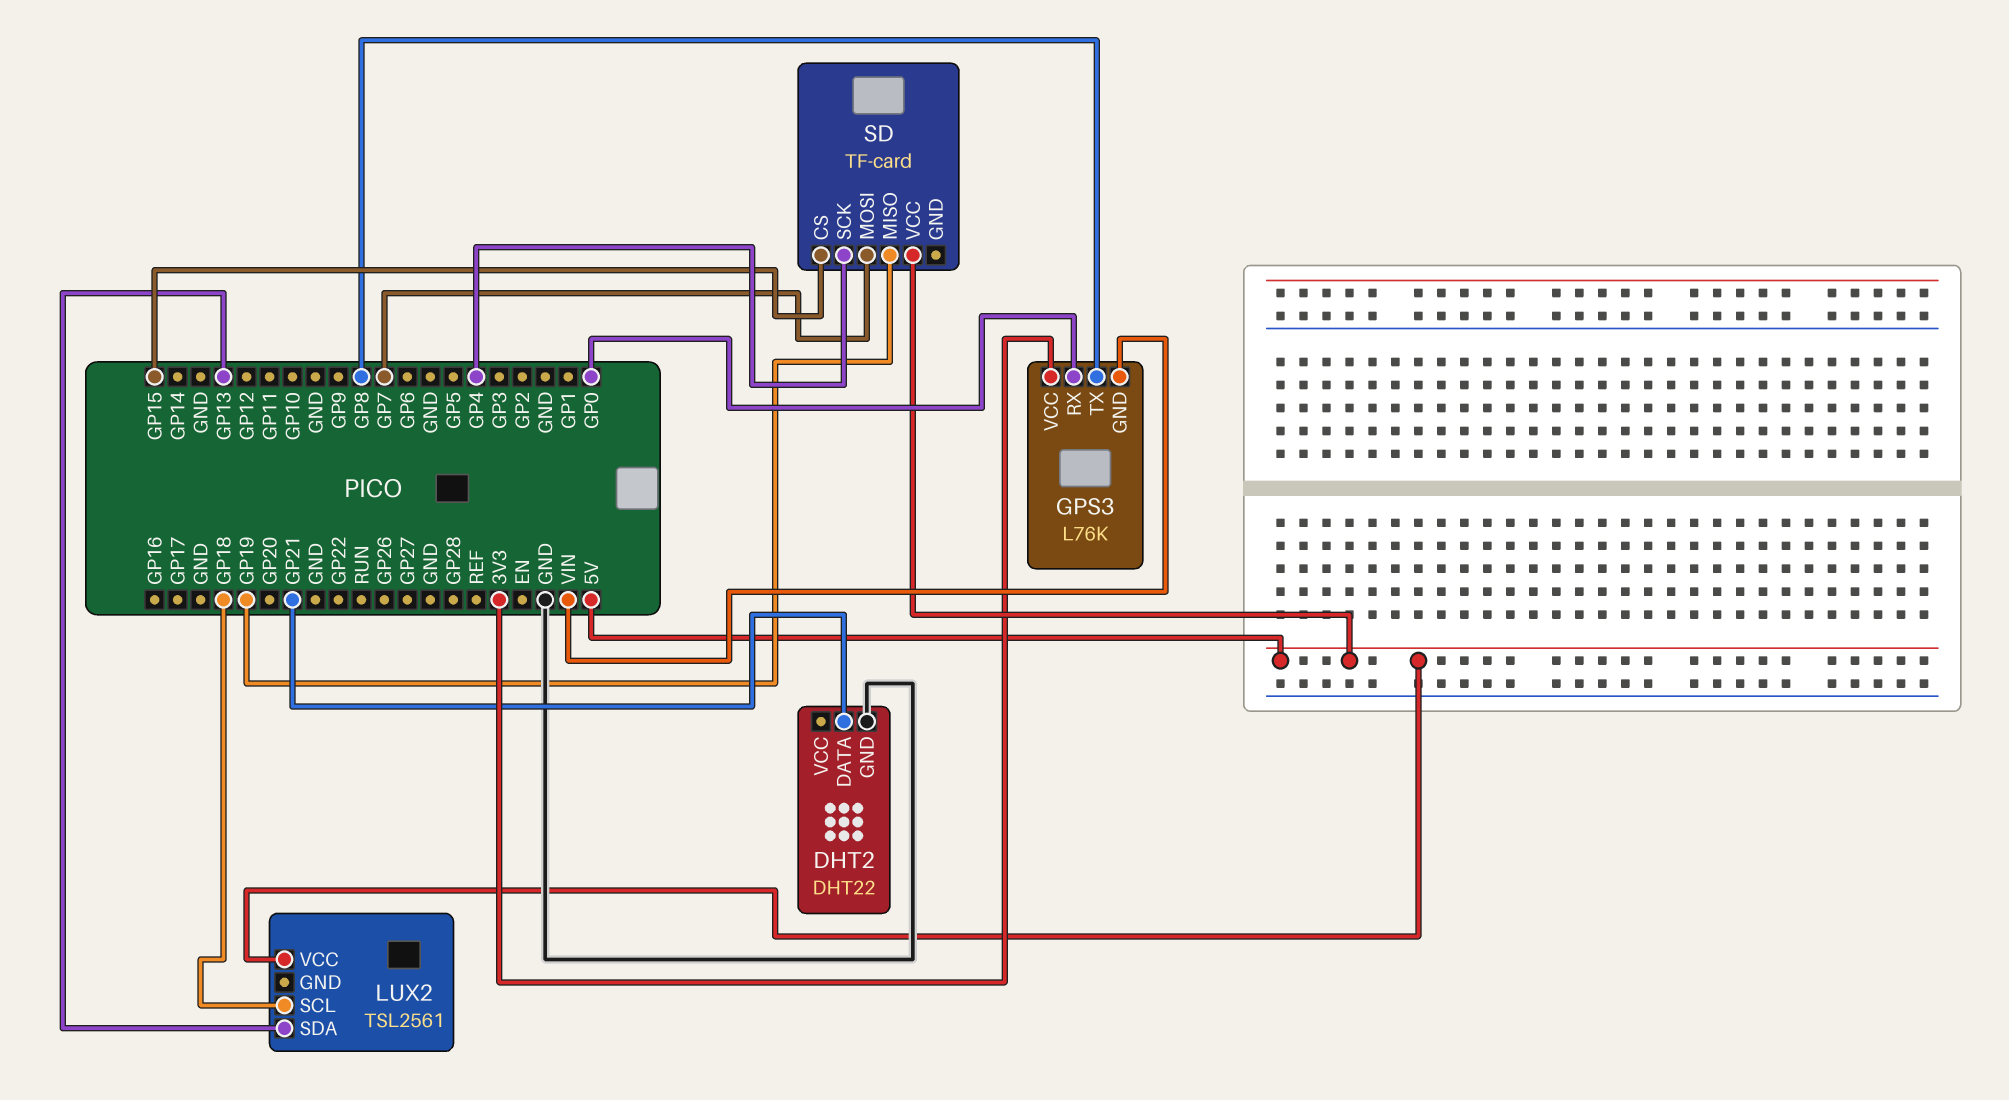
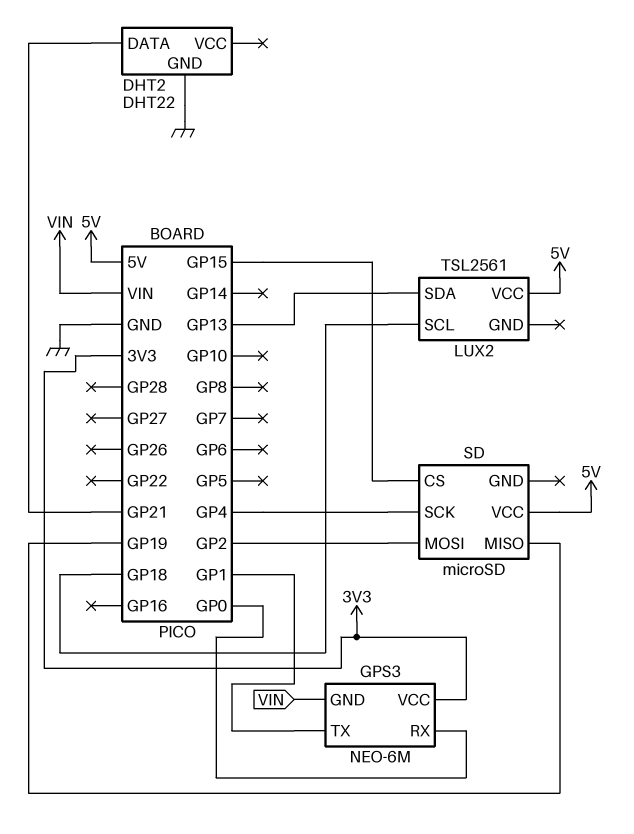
GPS3: L76K -> NEO-6M
GPS3 pin TX: GP8 -> GP1
SD: TF-card -> microSD
SD pin MOSI: GP7 -> GP2

